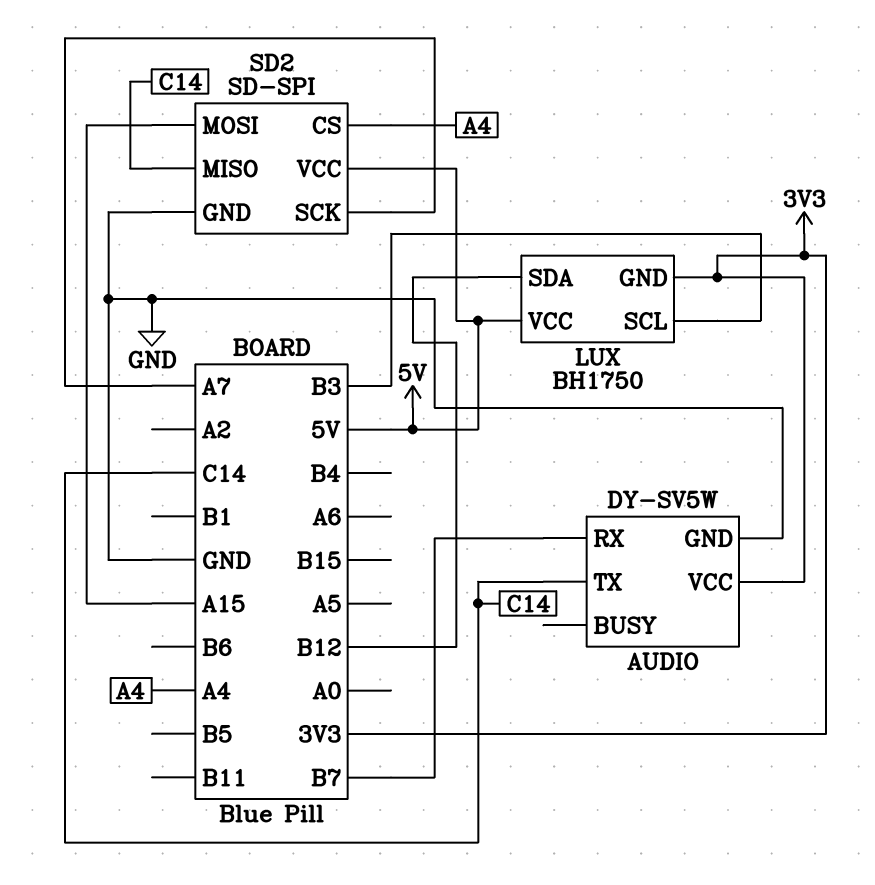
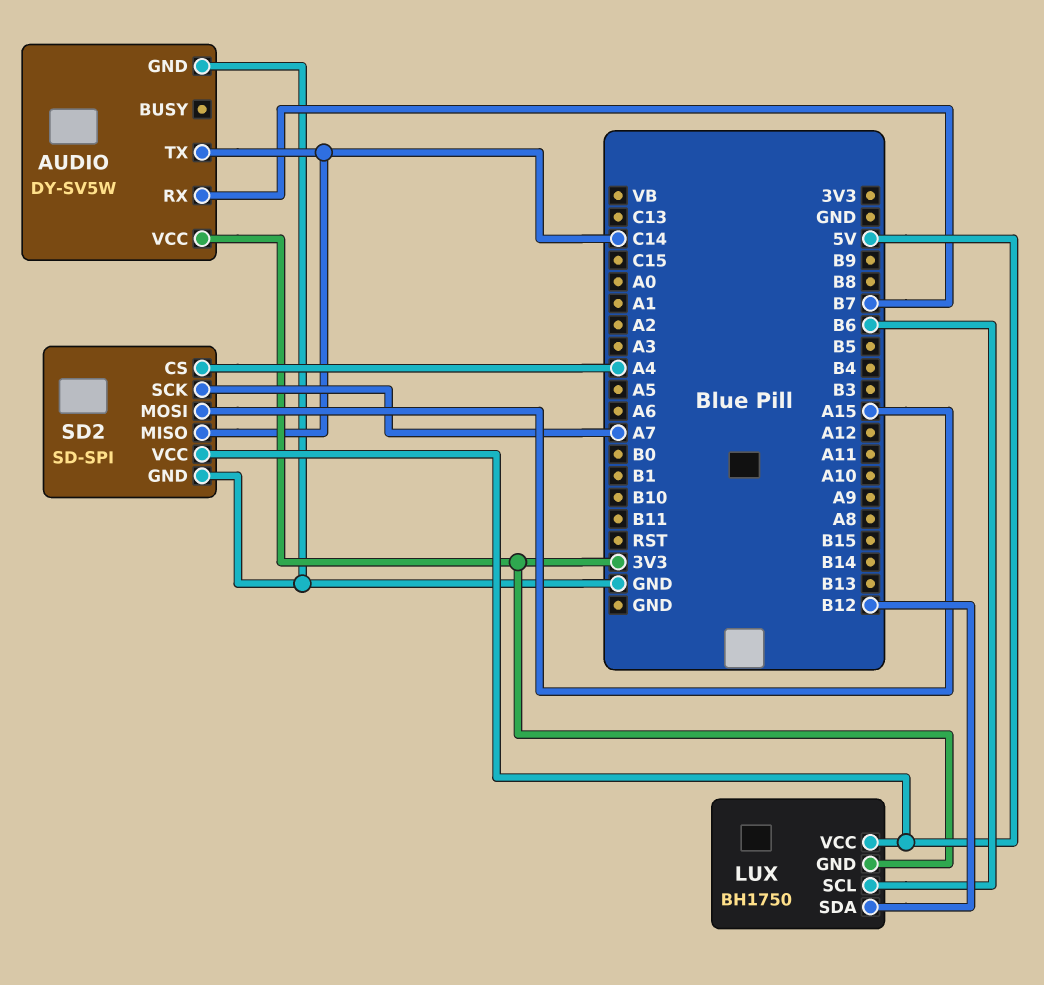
LUX pin SCL: B3 -> B6

